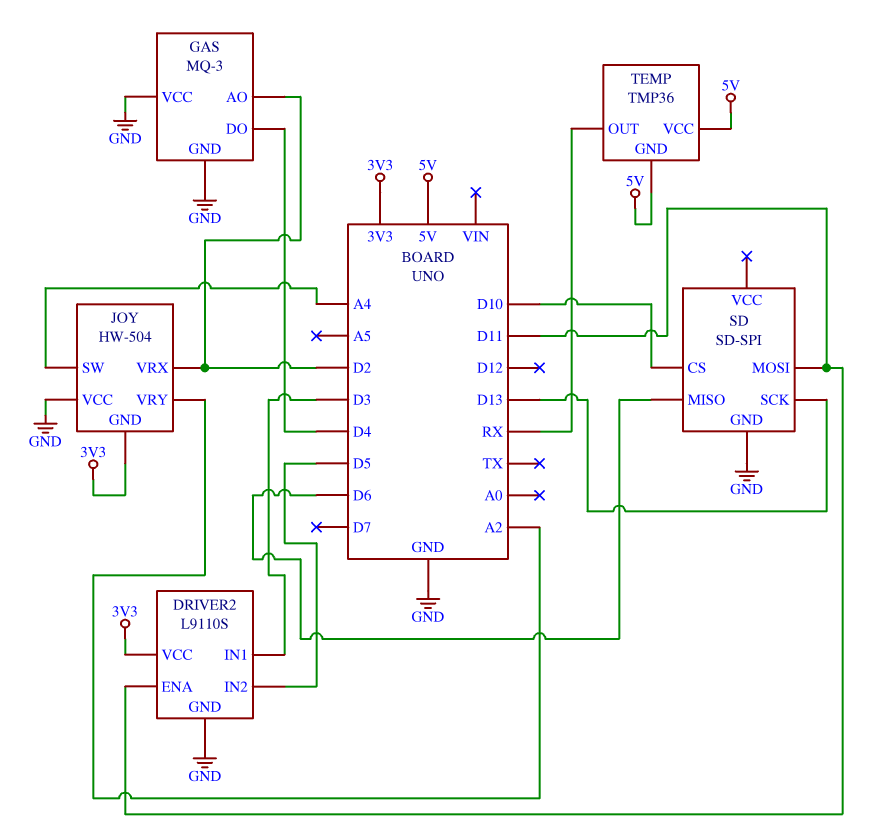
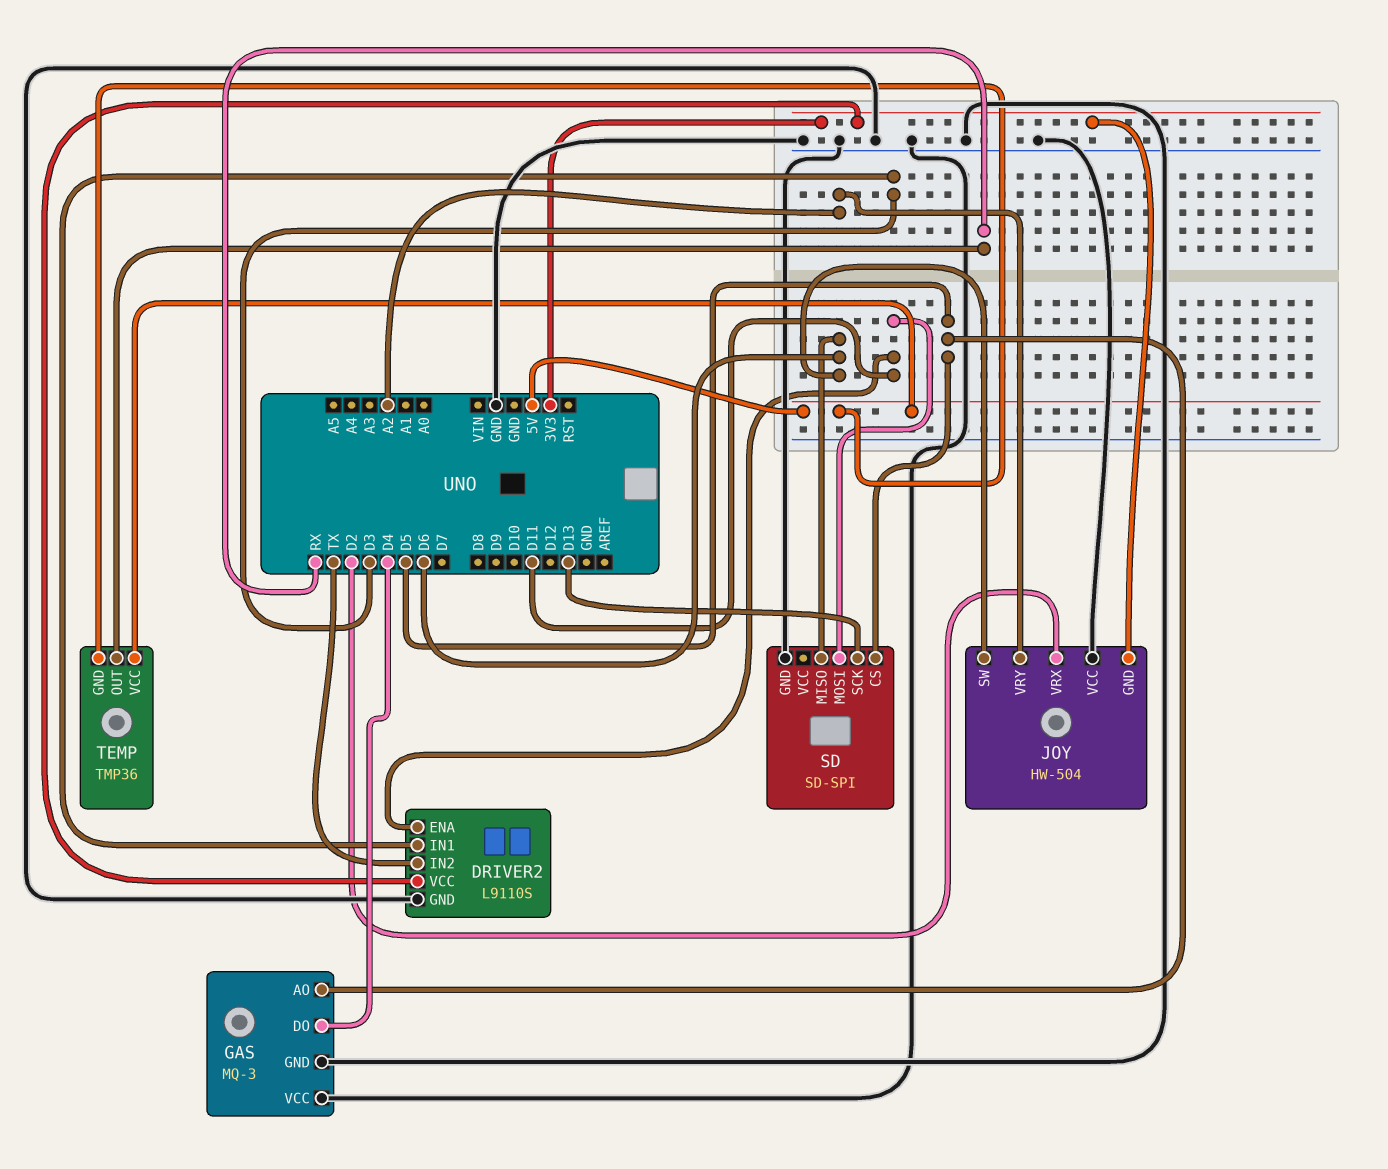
DRIVER2 pin IN2: D5 -> TX
GAS pin AO: D2 -> D5
JOY pin SW: A4 -> D6
SD pin CS: D10 -> D5

